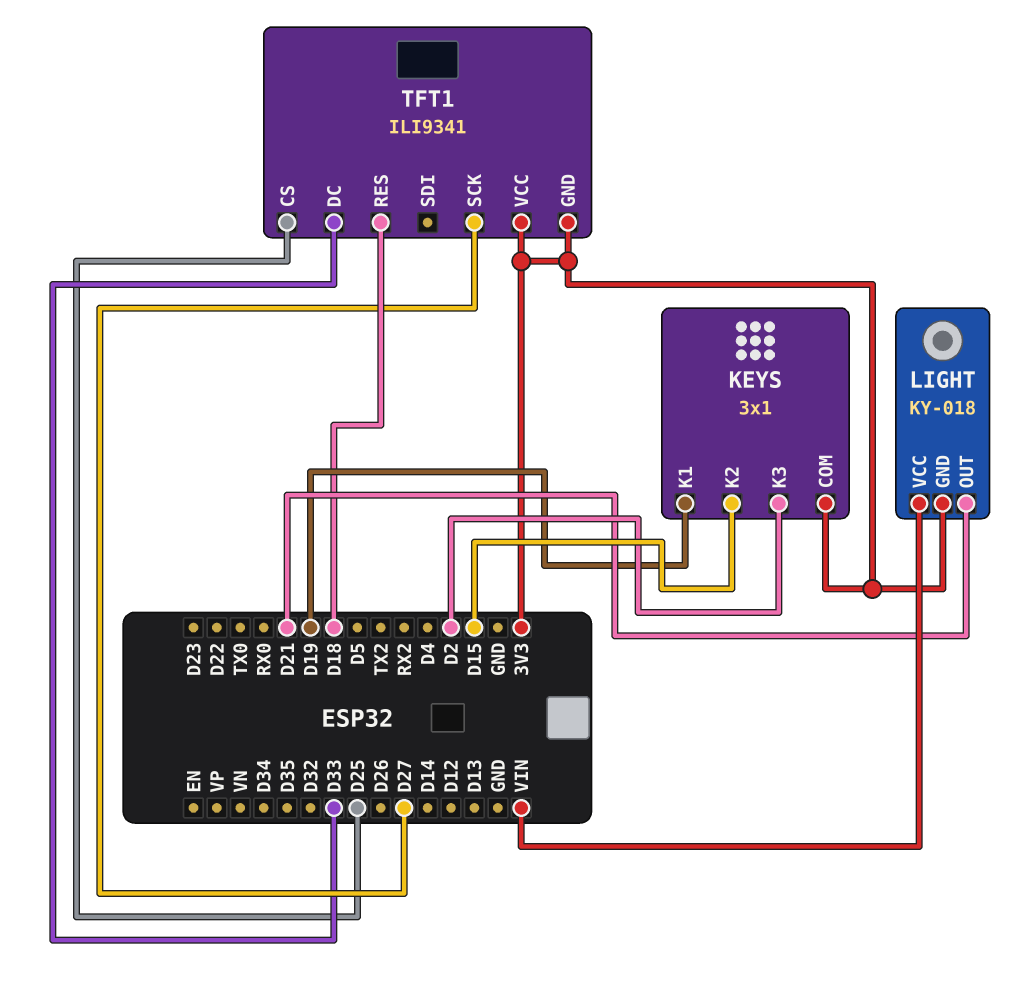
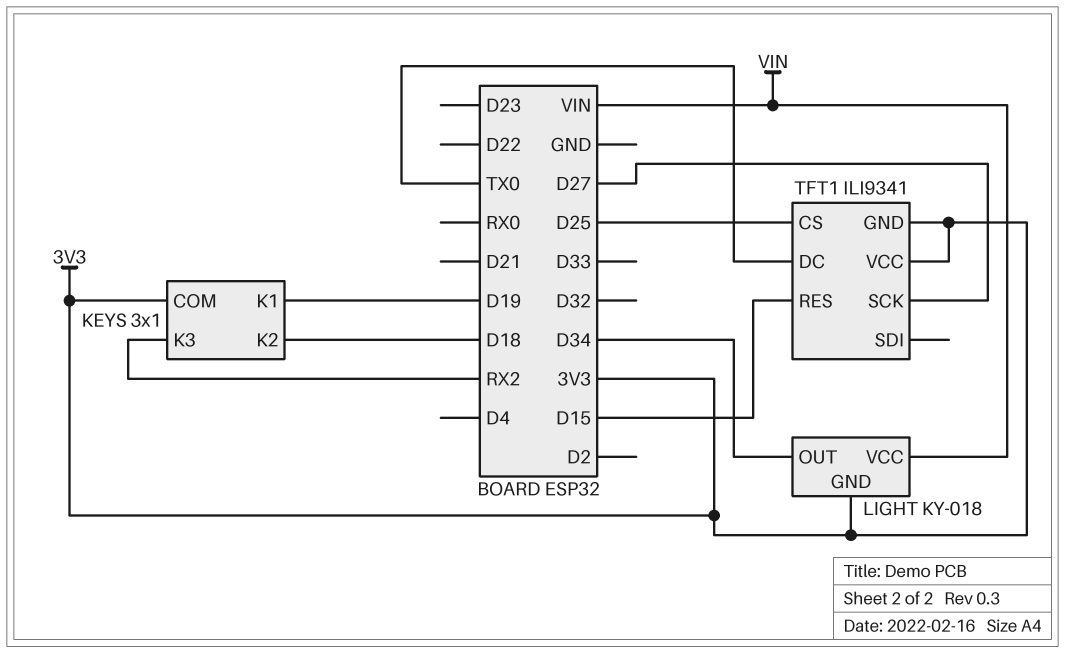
KEYS pin K2: D15 -> D18
KEYS pin K3: D2 -> RX2
LIGHT pin OUT: D21 -> D34
TFT1 pin DC: D33 -> TX0
TFT1 pin RES: D18 -> D15

